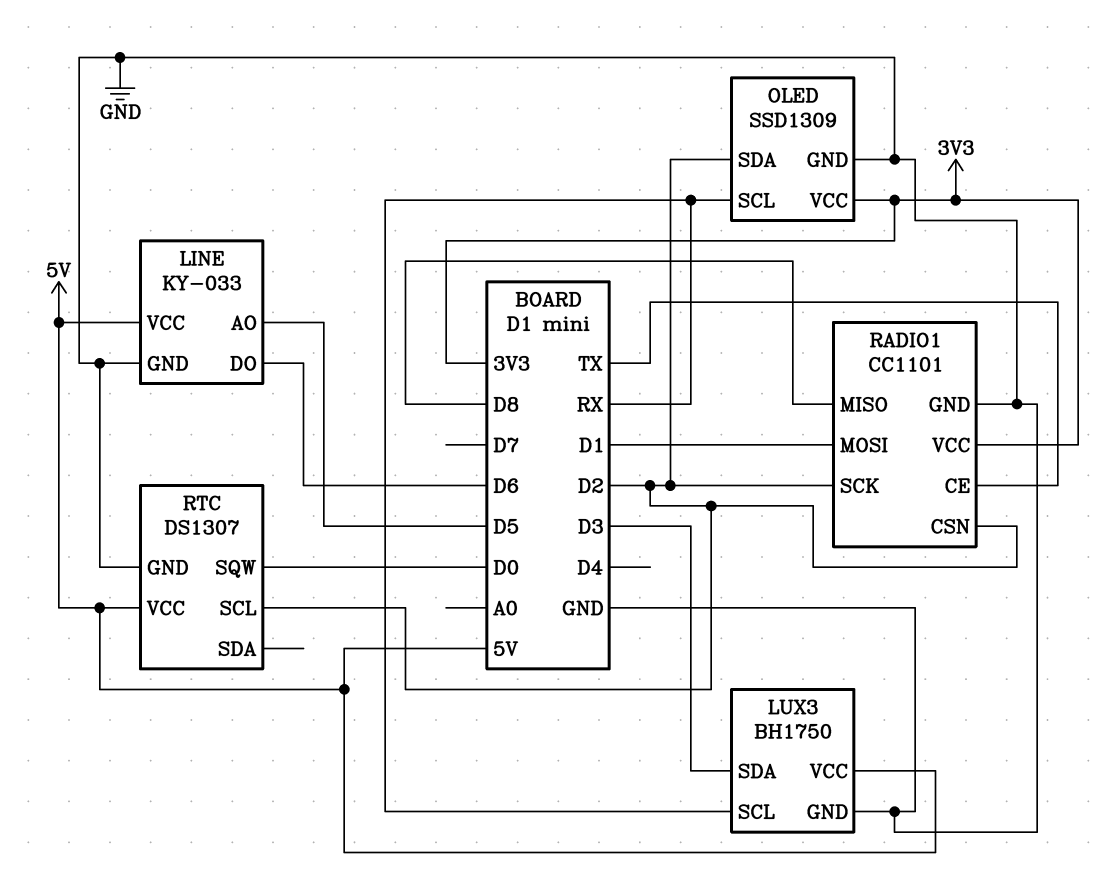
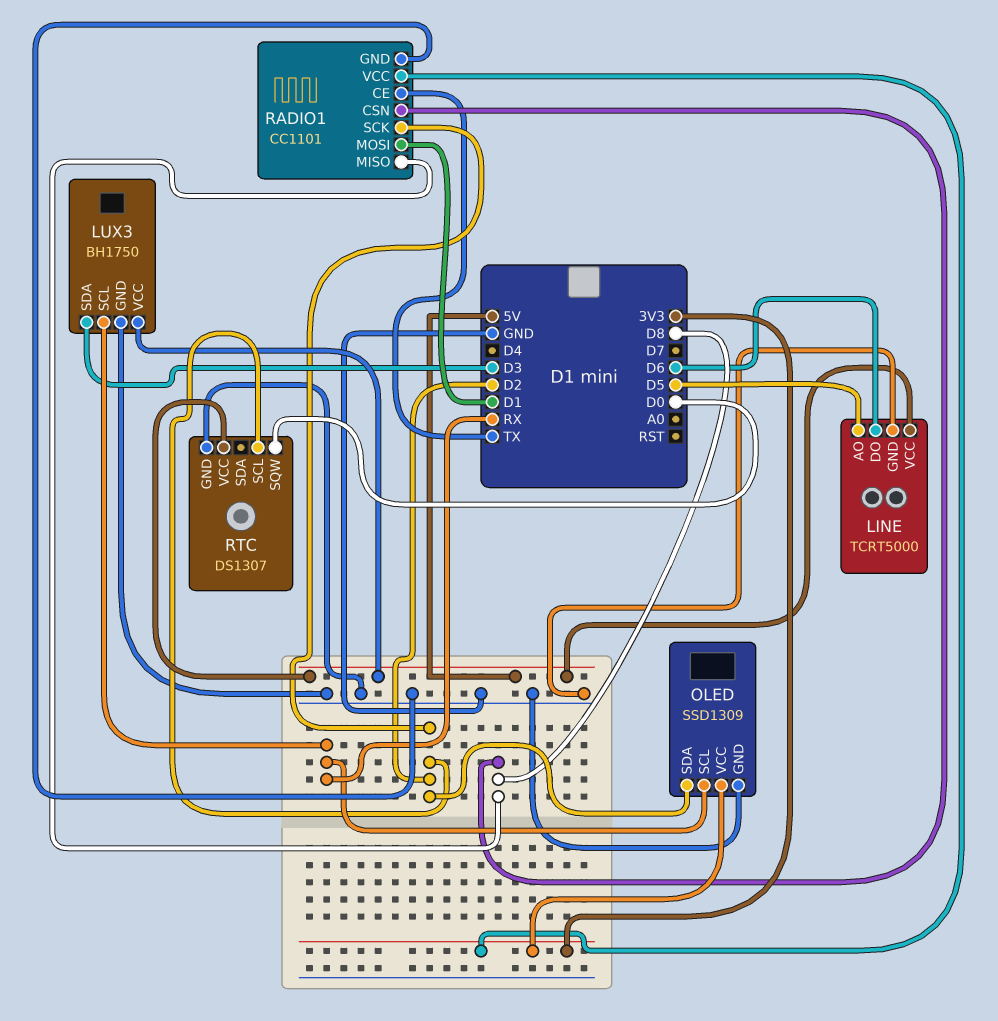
LINE: KY-033 -> TCRT5000
RADIO1 pin CSN: D2 -> D8

